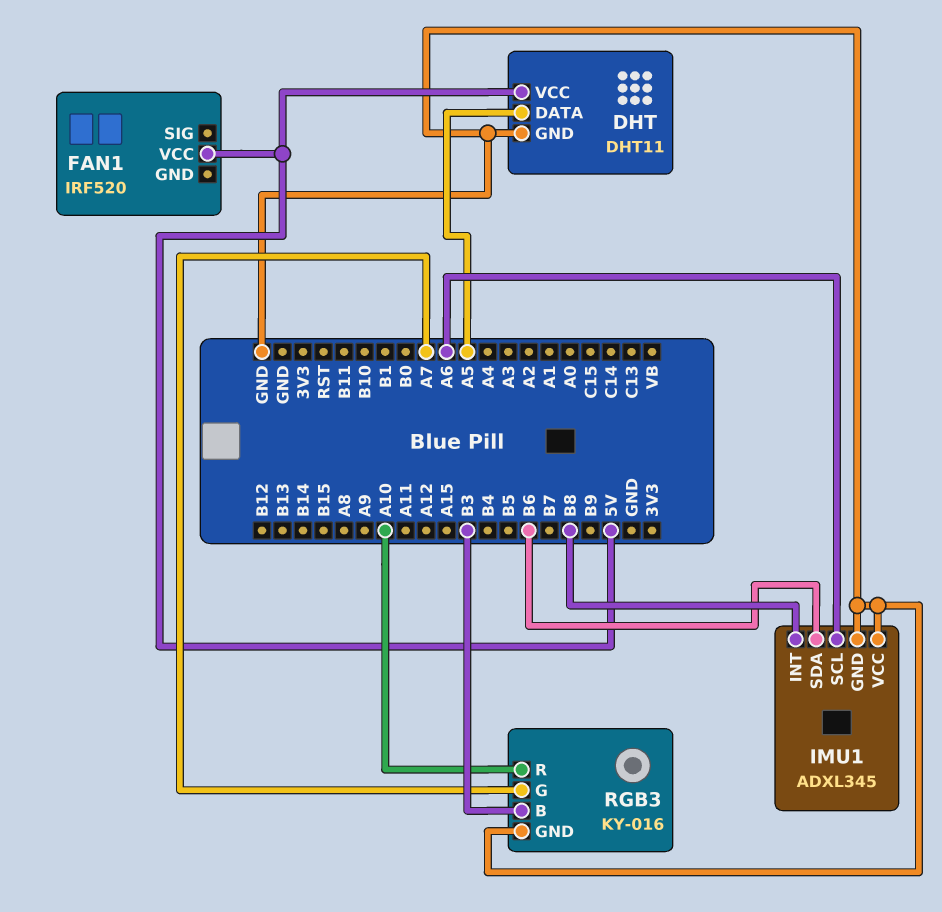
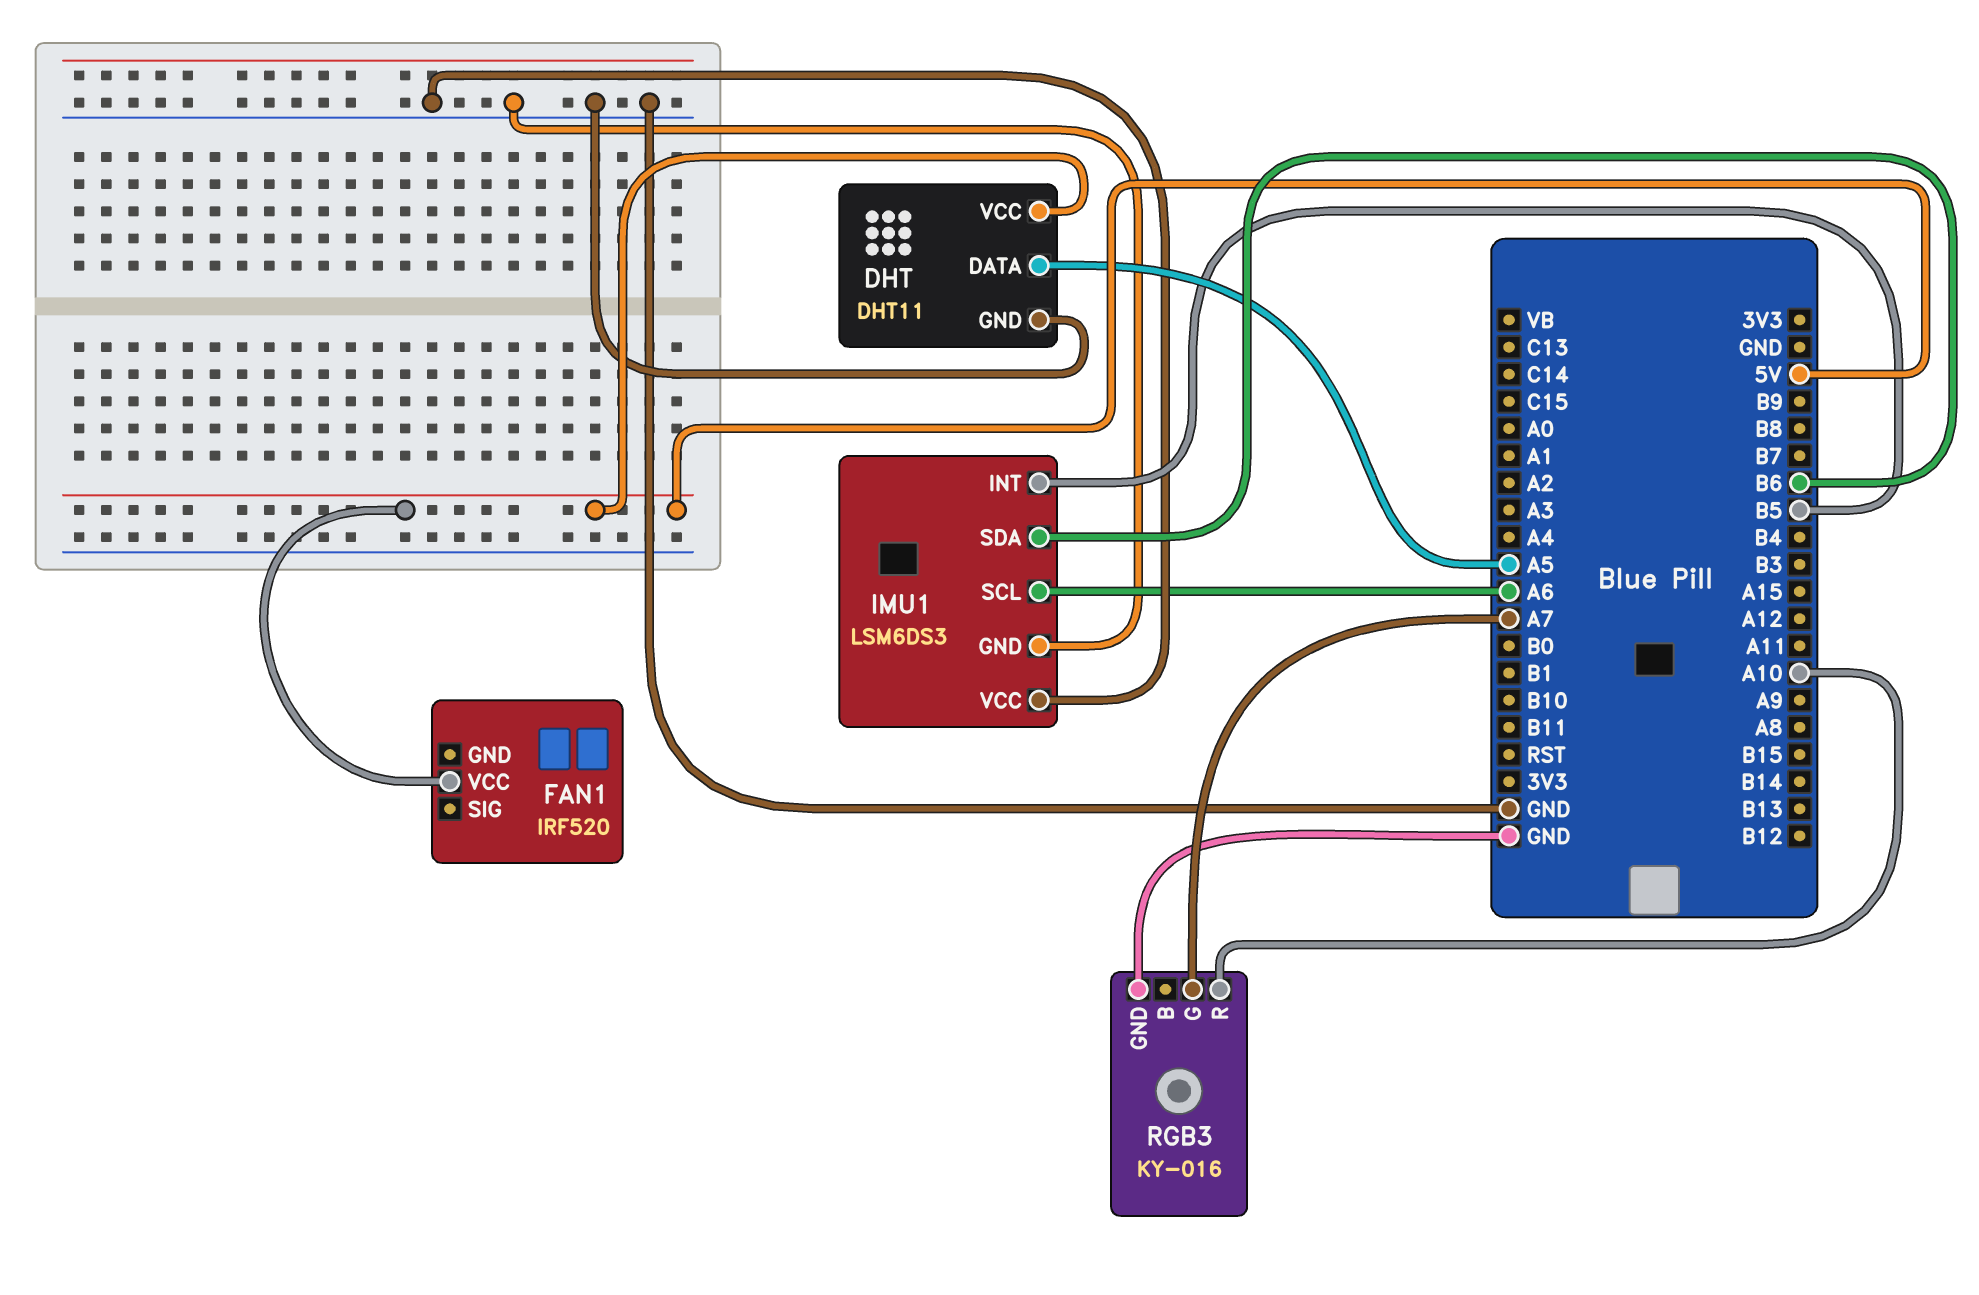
IMU1: ADXL345 -> LSM6DS3
IMU1 pin INT: B8 -> B5
RGB3 pin B: B3 -> none

